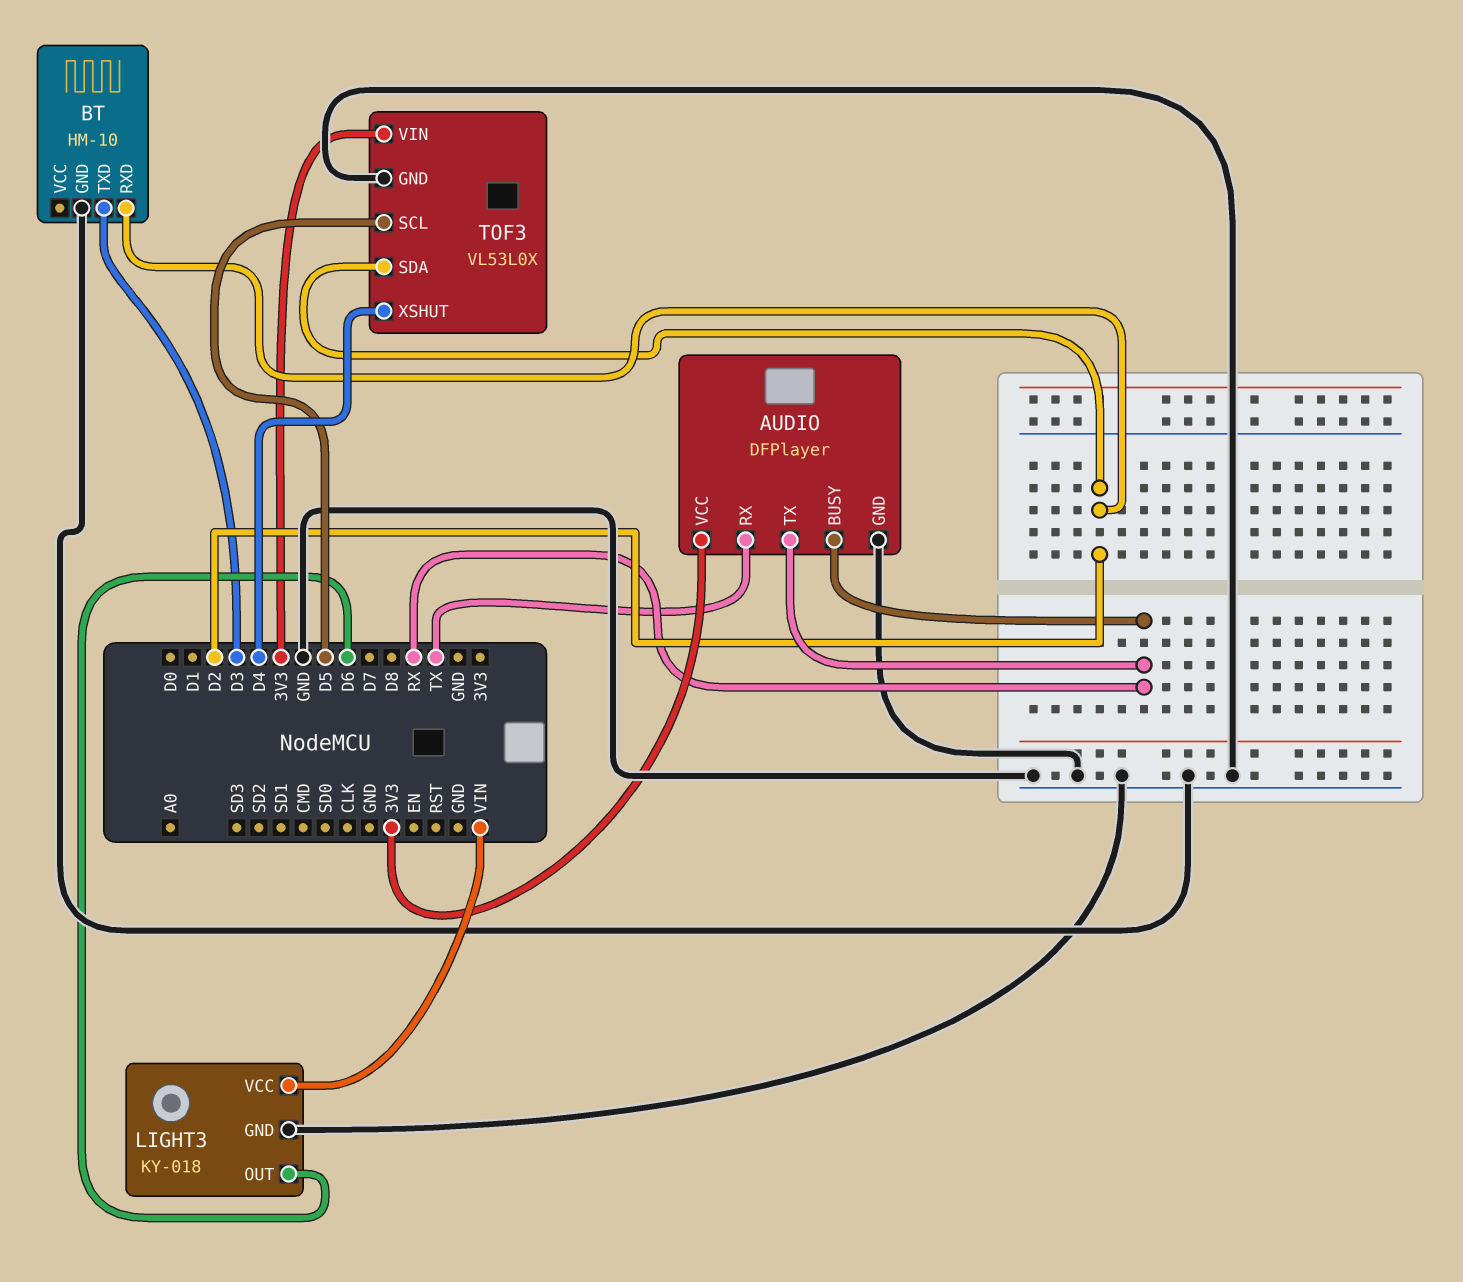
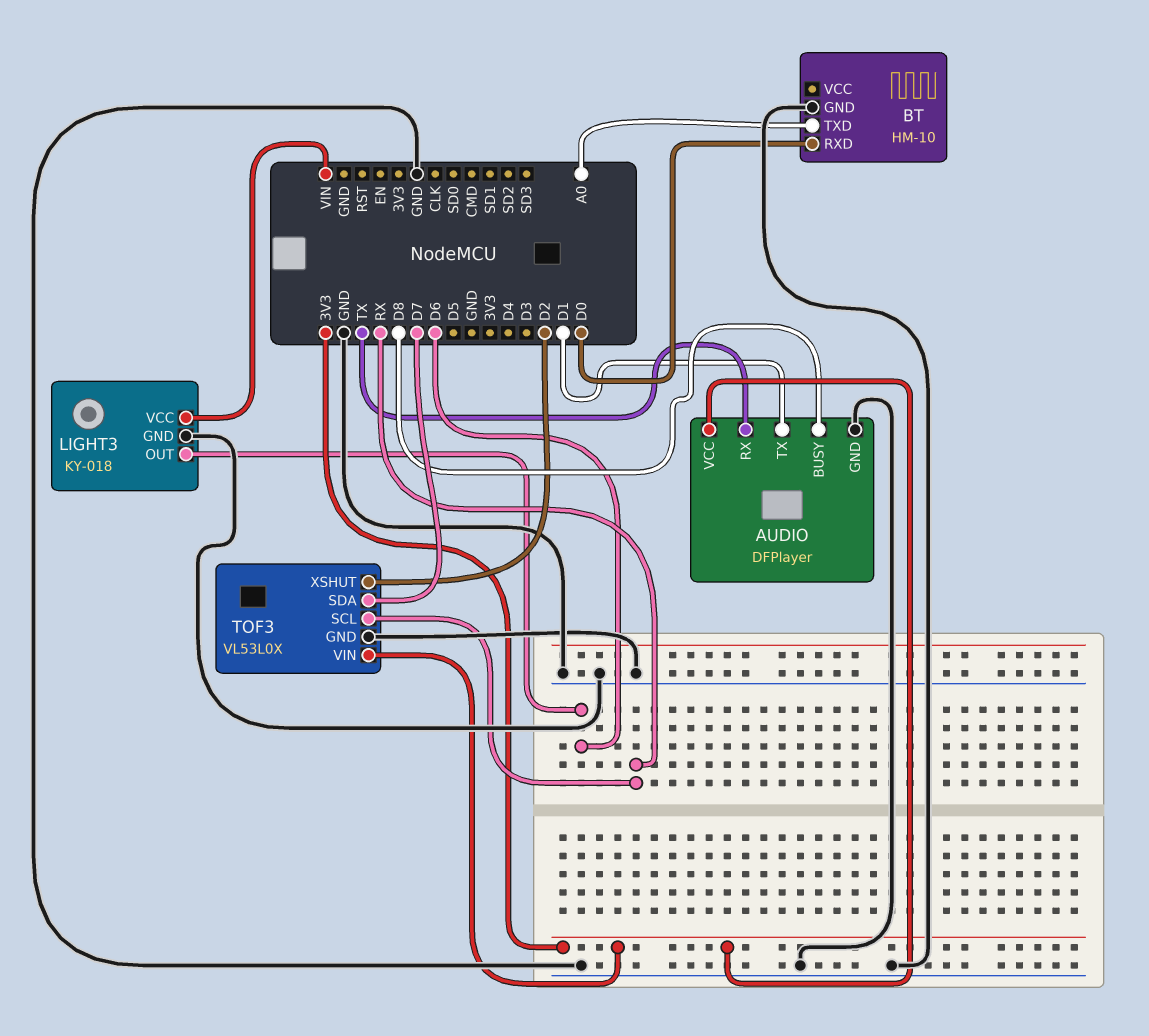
AUDIO pin BUSY: RX -> D8
AUDIO pin TX: RX -> D1
BT pin RXD: D2 -> D0
BT pin TXD: D3 -> A0
TOF3 pin SCL: D5 -> RX
TOF3 pin SDA: D2 -> D7
TOF3 pin XSHUT: D4 -> D2

